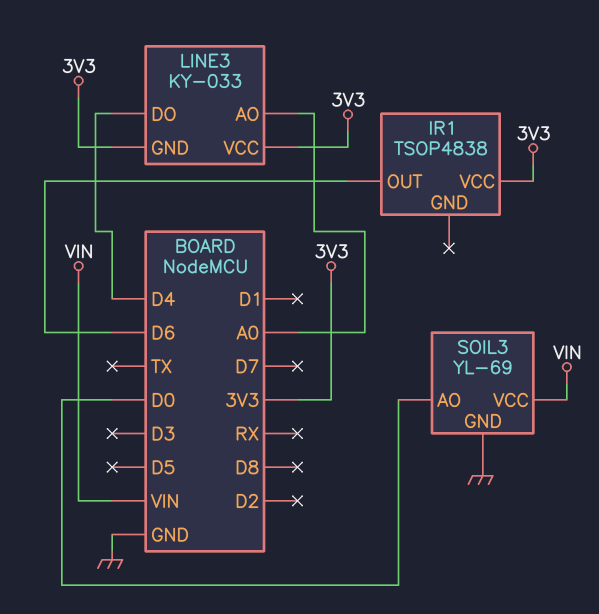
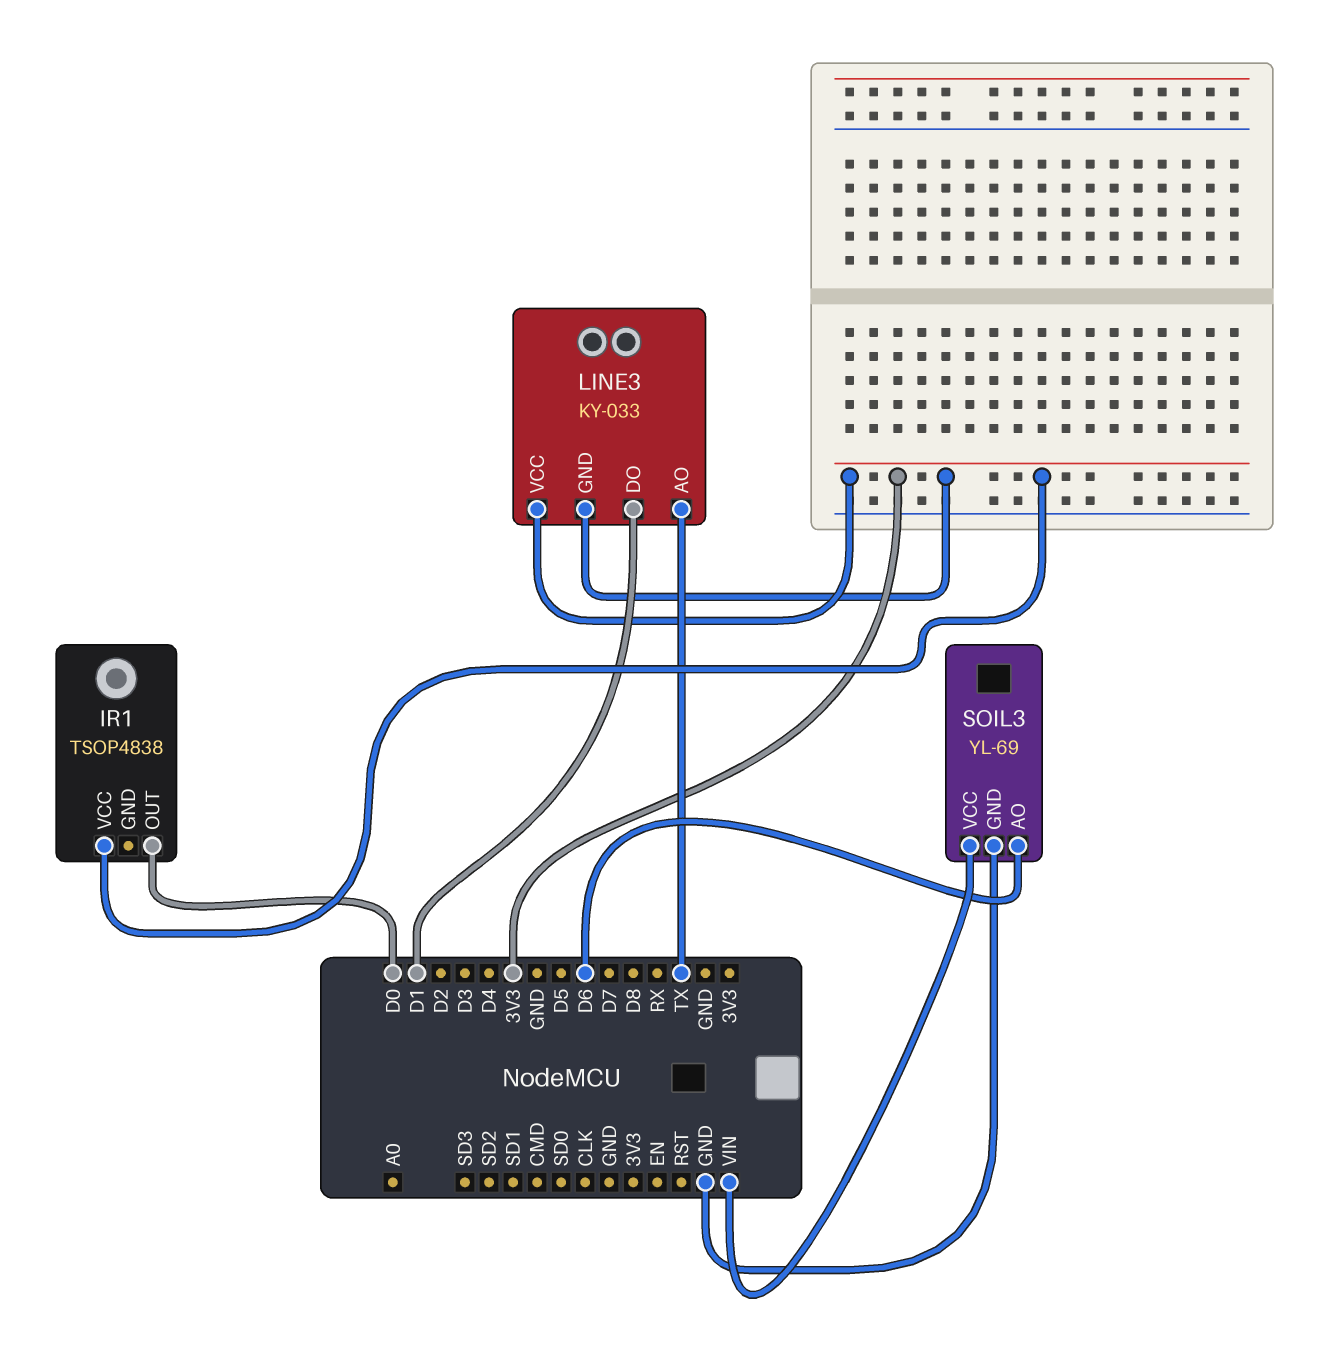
IR1 pin OUT: D6 -> D0
LINE3 pin AO: A0 -> TX
LINE3 pin DO: D4 -> D1
SOIL3 pin AO: D0 -> D6

